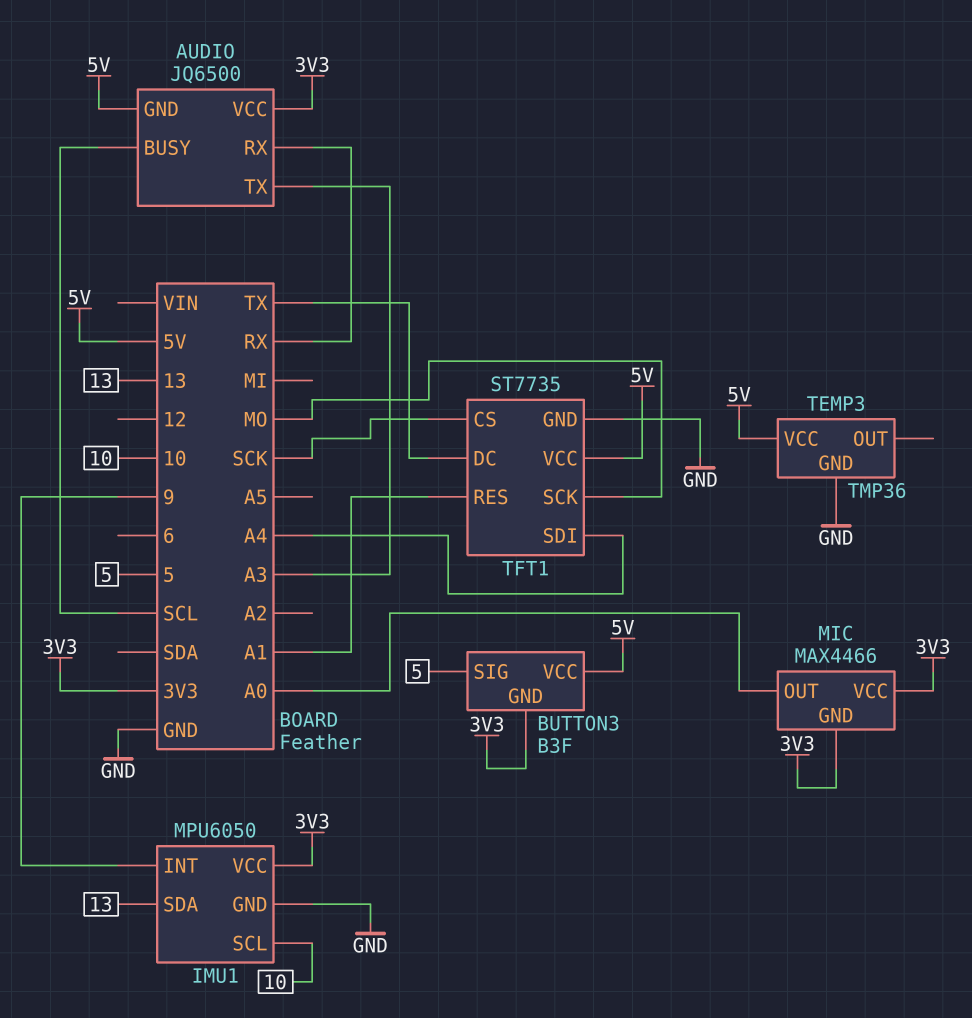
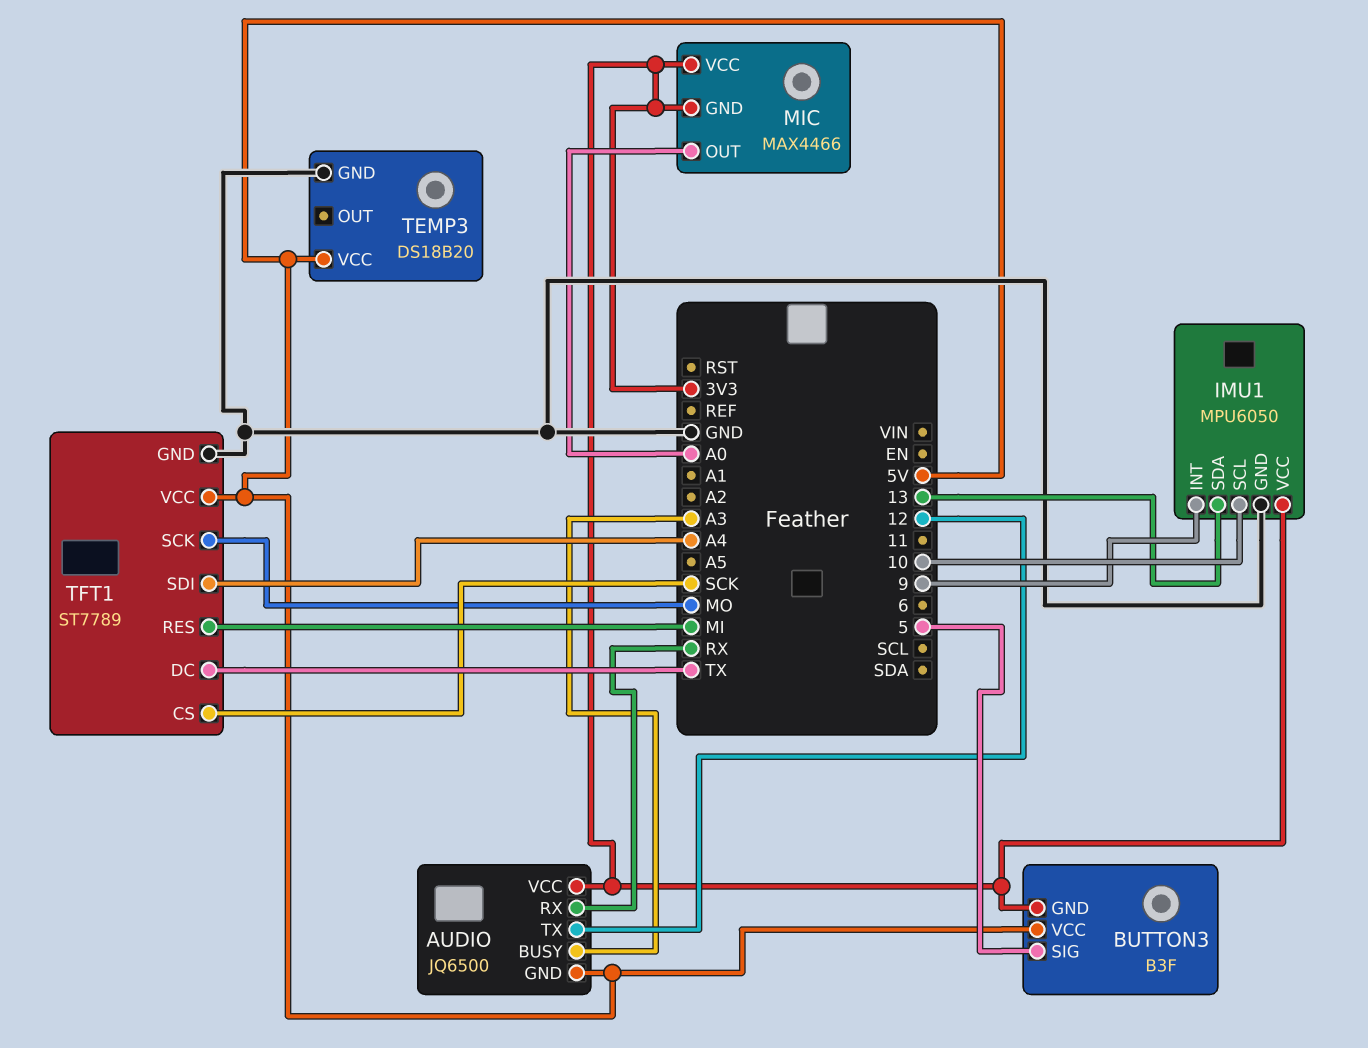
AUDIO pin BUSY: SCL -> A3
AUDIO pin TX: A3 -> 12
TEMP3: TMP36 -> DS18B20
TFT1: ST7735 -> ST7789
TFT1 pin RES: A1 -> MI

